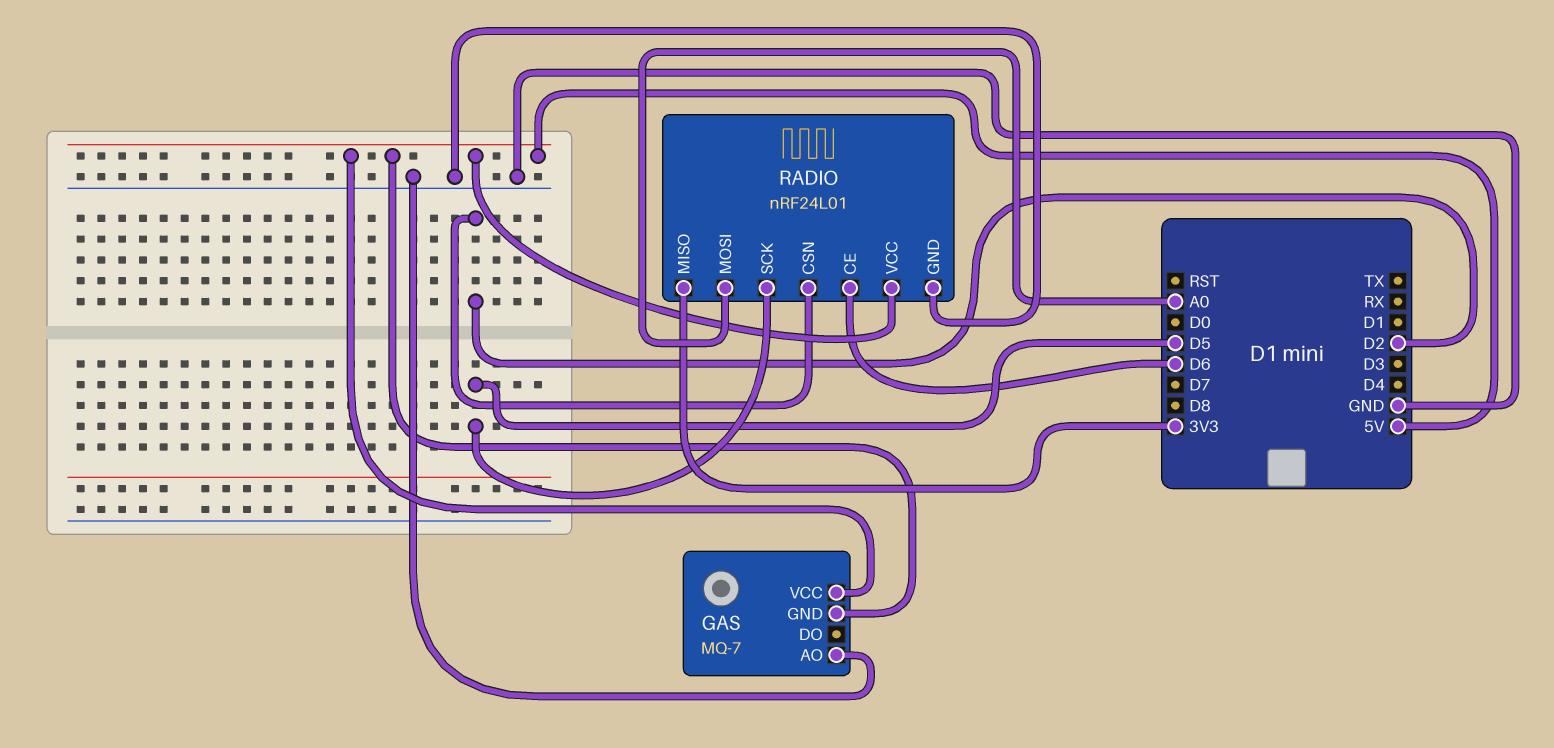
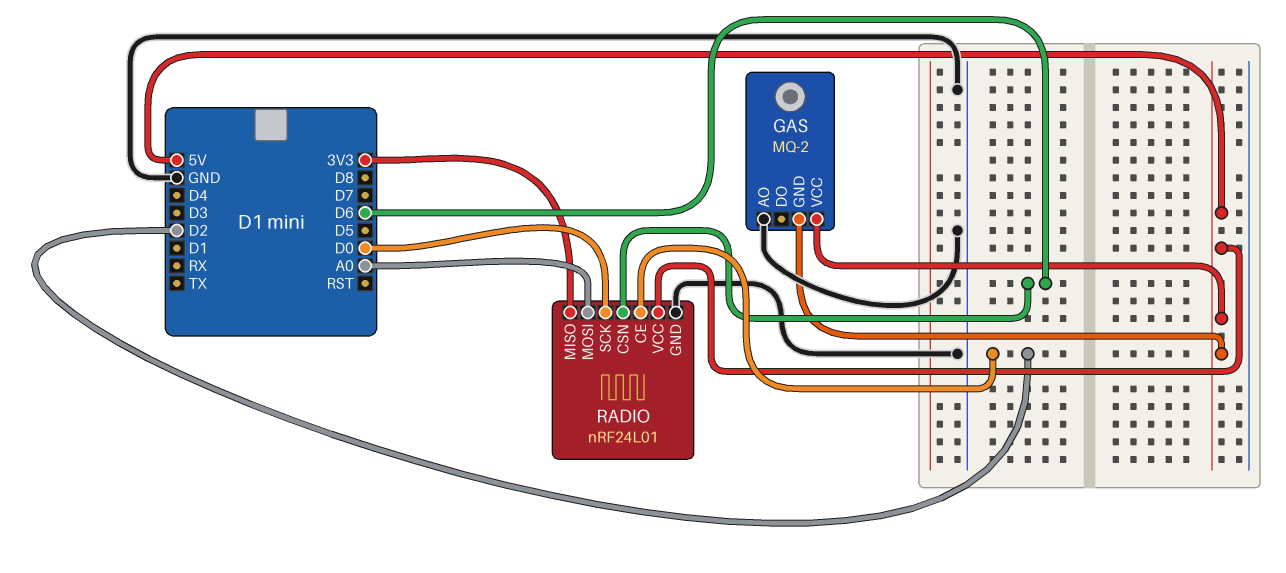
GAS: MQ-7 -> MQ-2
RADIO pin CE: D6 -> D2
RADIO pin CSN: D2 -> D6
RADIO pin SCK: D5 -> D0

